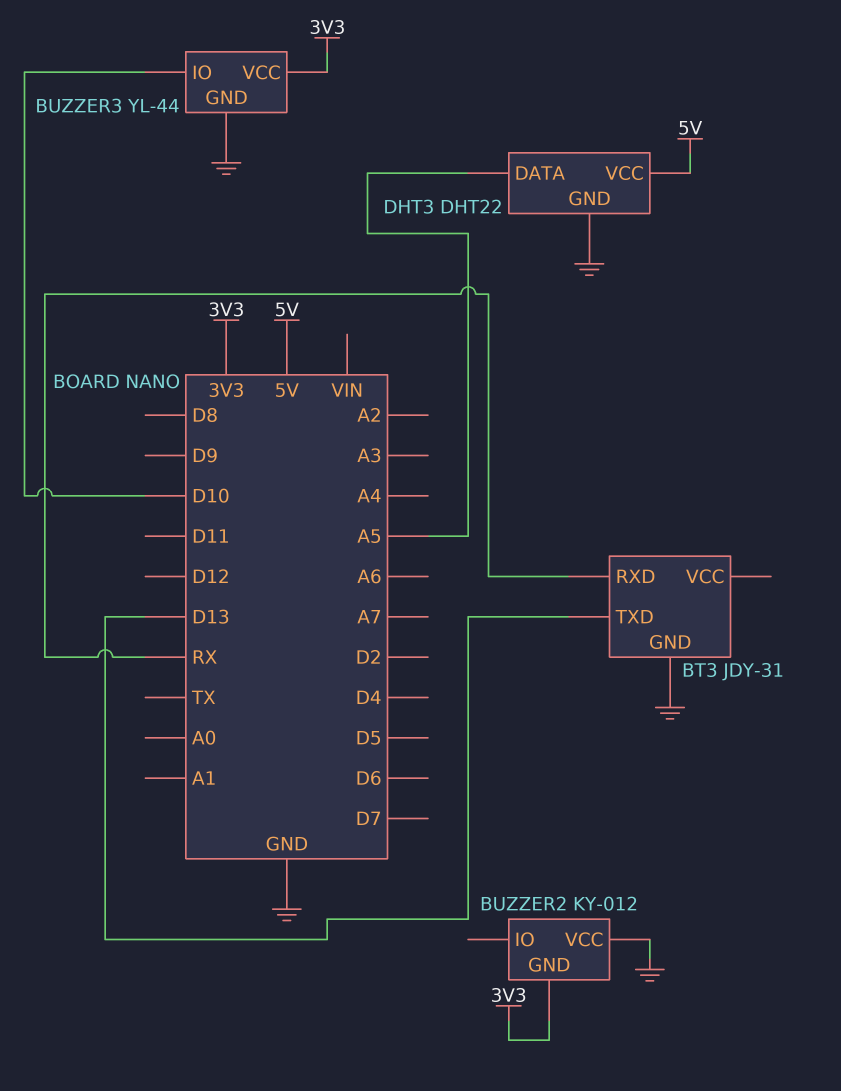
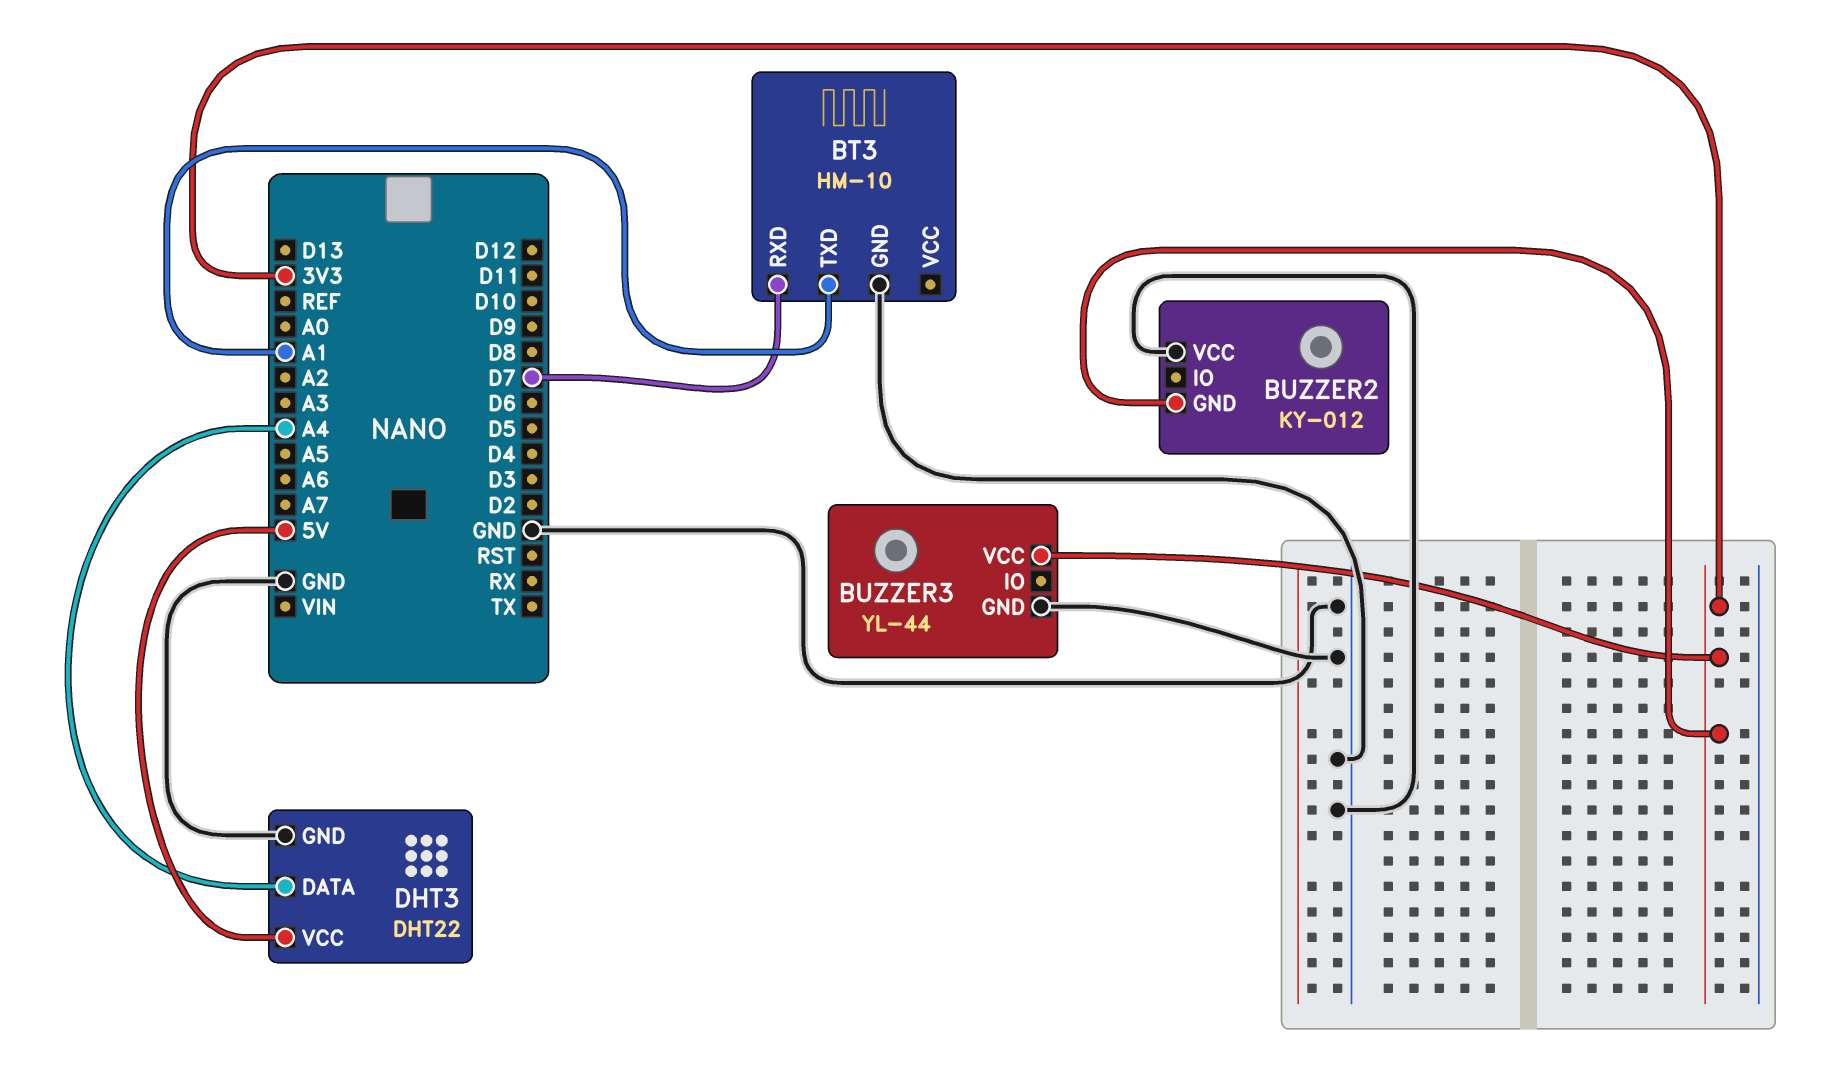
BT3: JDY-31 -> HM-10
BT3 pin RXD: RX -> D7
BT3 pin TXD: D13 -> A1
BUZZER3 pin IO: D10 -> none
DHT3 pin DATA: A5 -> A4

